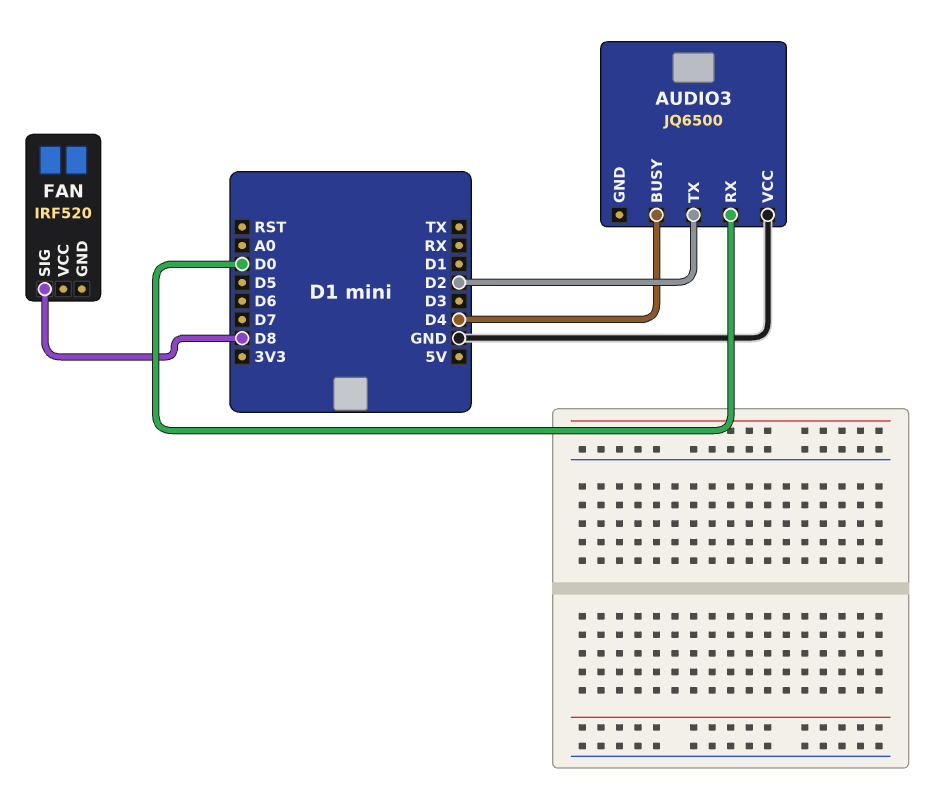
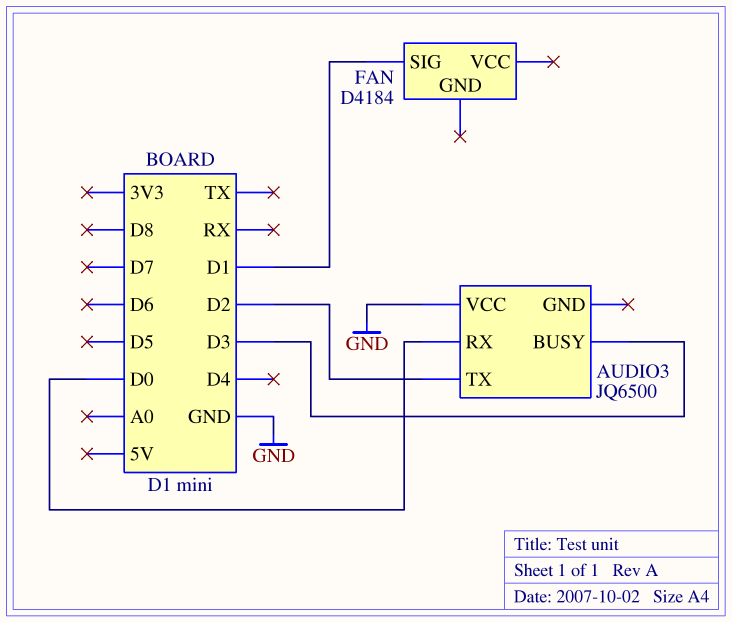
AUDIO3 pin BUSY: D4 -> D3
FAN: IRF520 -> D4184
FAN pin SIG: D8 -> D1

